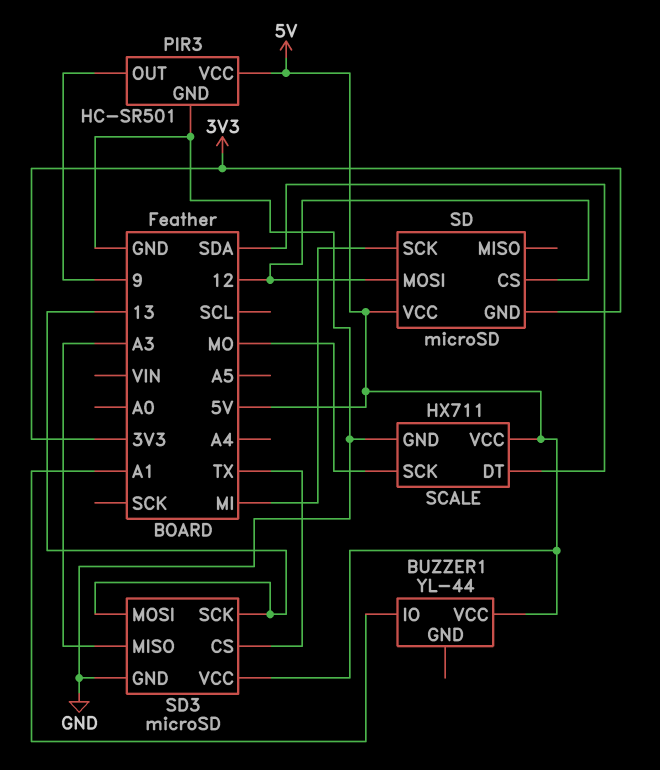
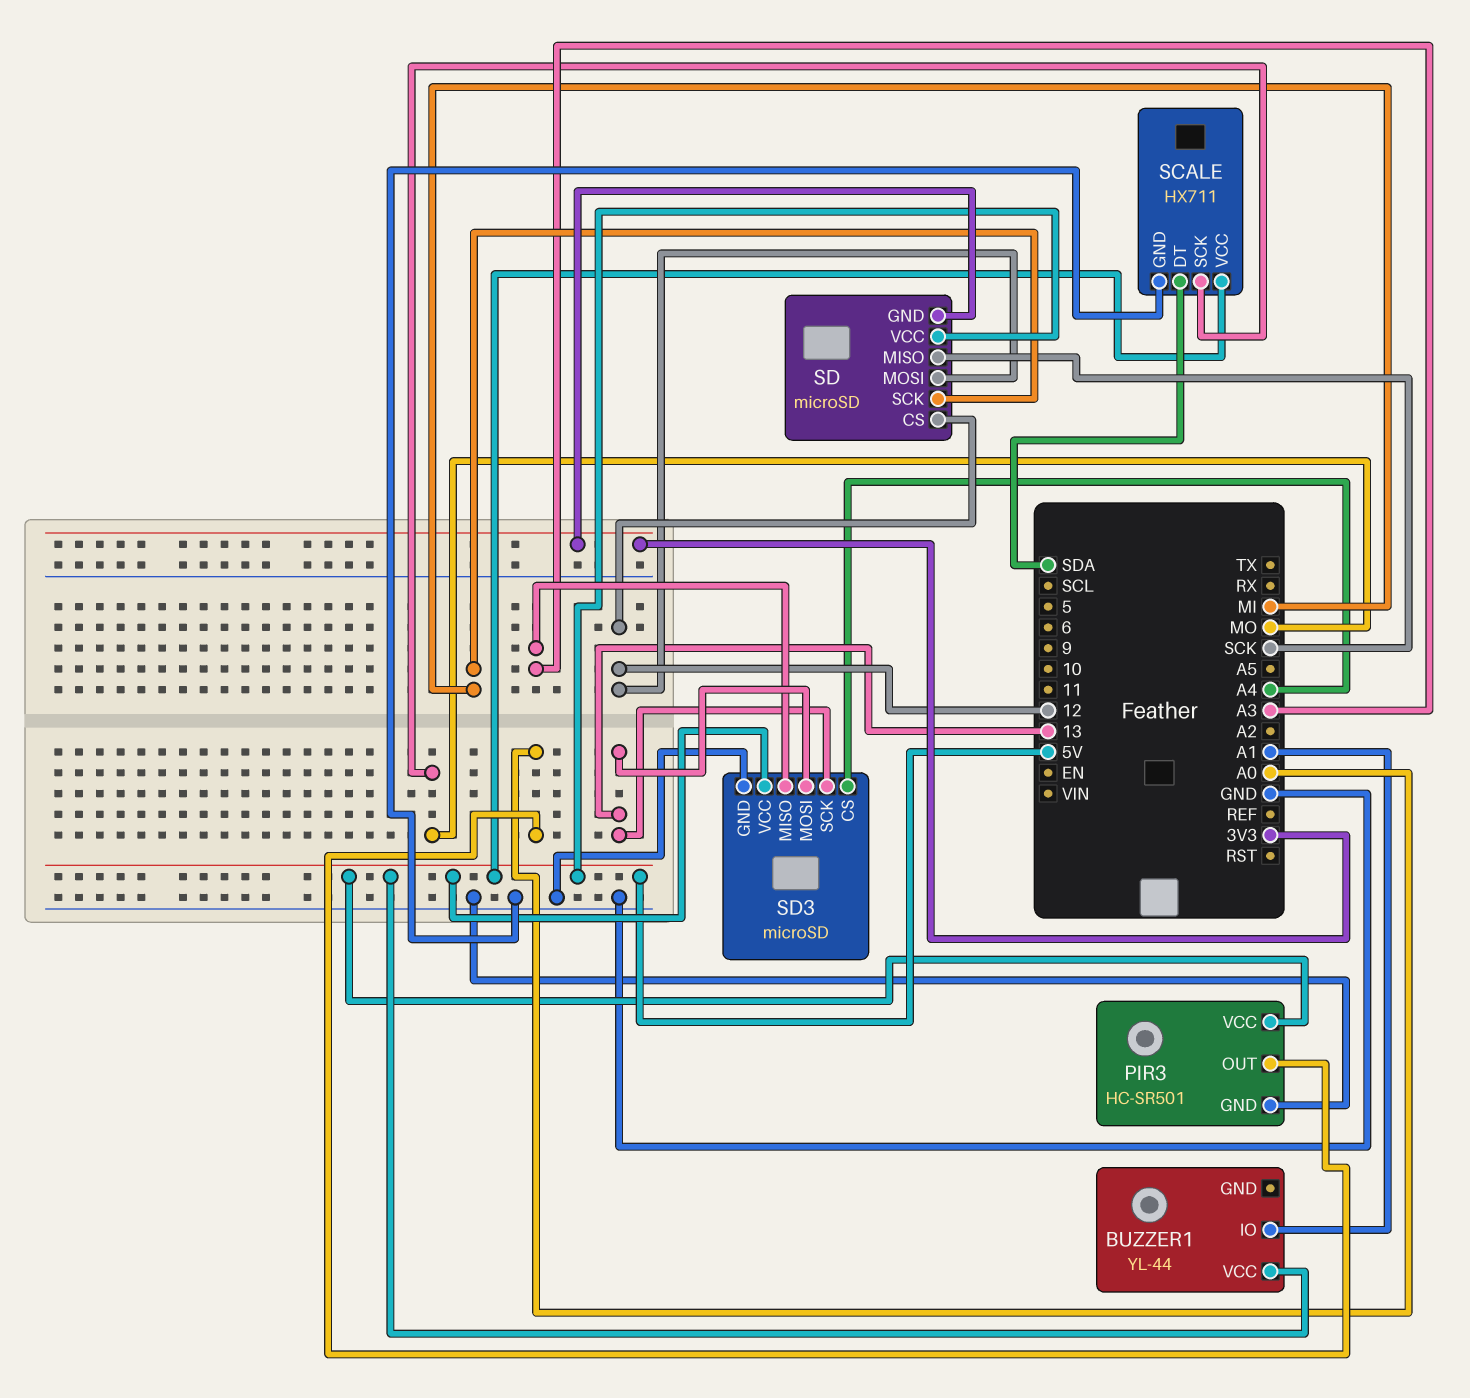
PIR3 pin OUT: 9 -> A0
SD pin MISO: none -> SCK
SD3 pin CS: TX -> A4

